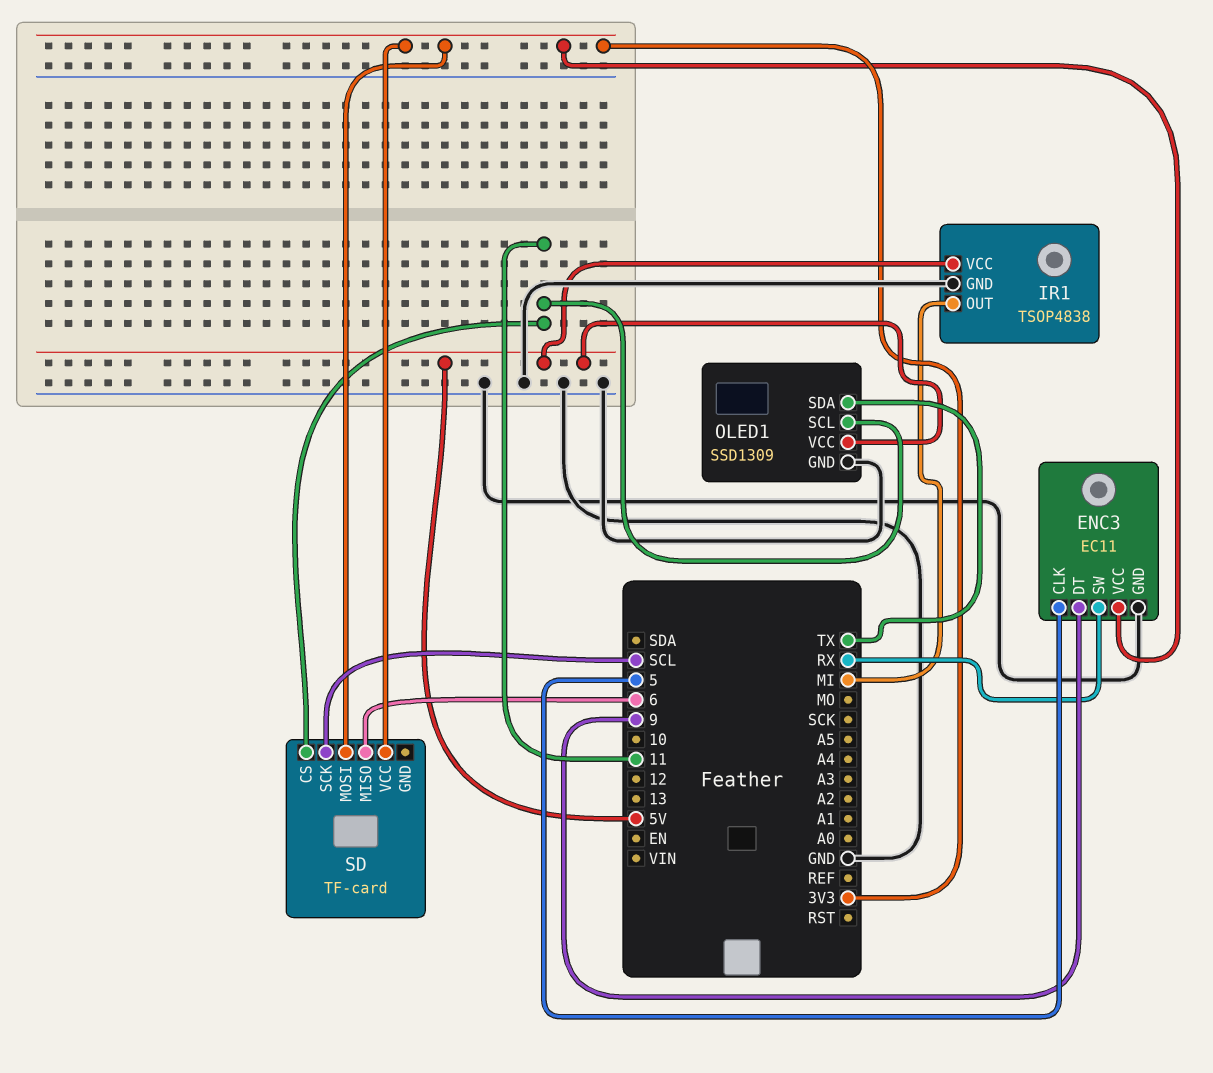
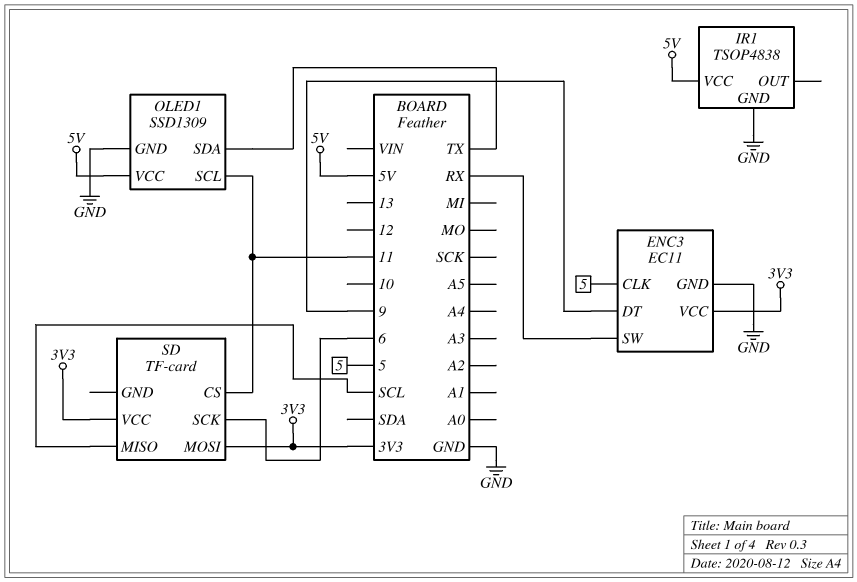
IR1 pin OUT: MI -> none
SD pin MISO: 6 -> SCL
SD pin SCK: SCL -> 6

